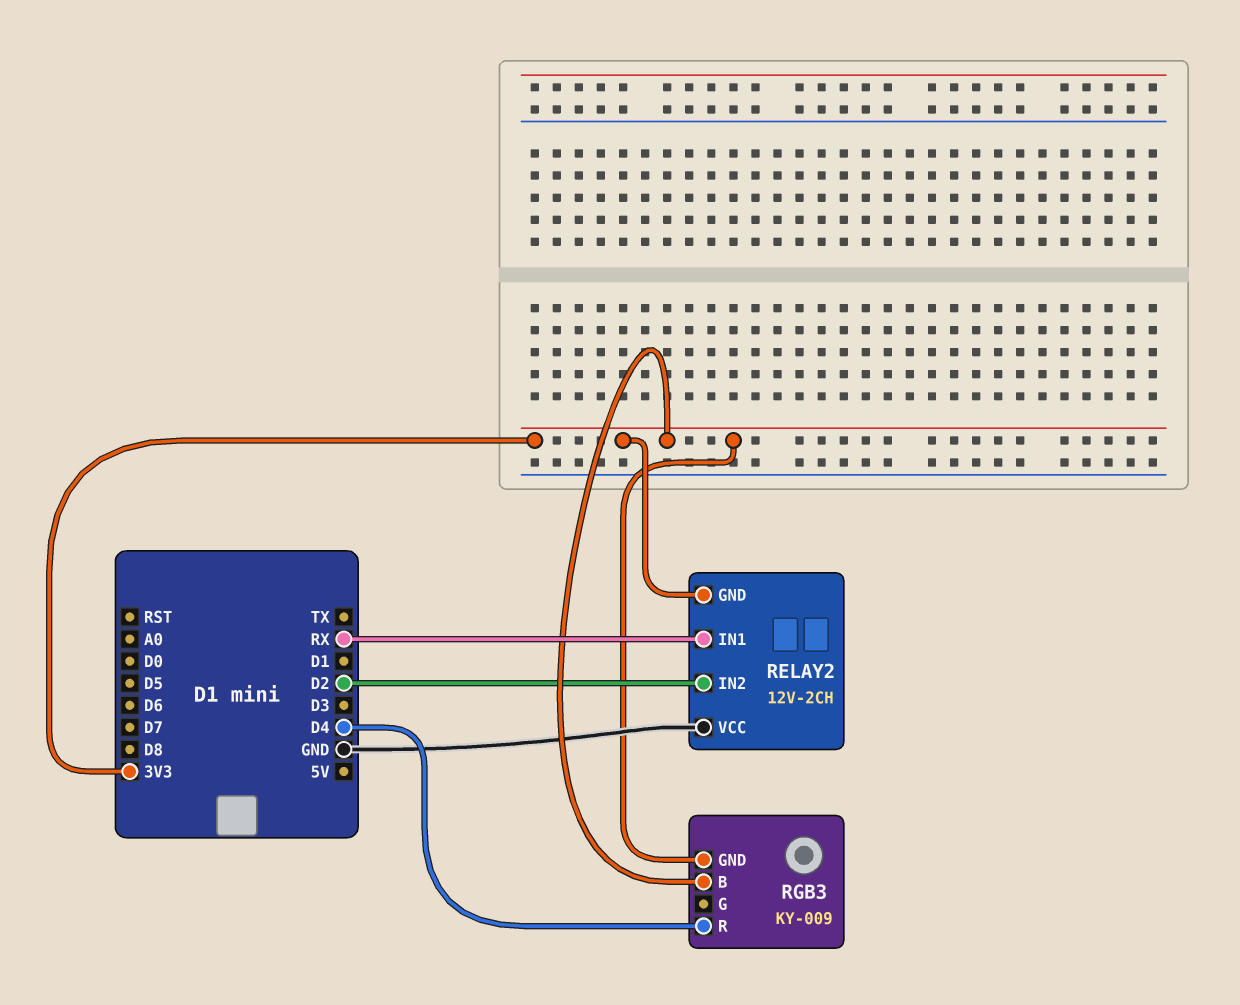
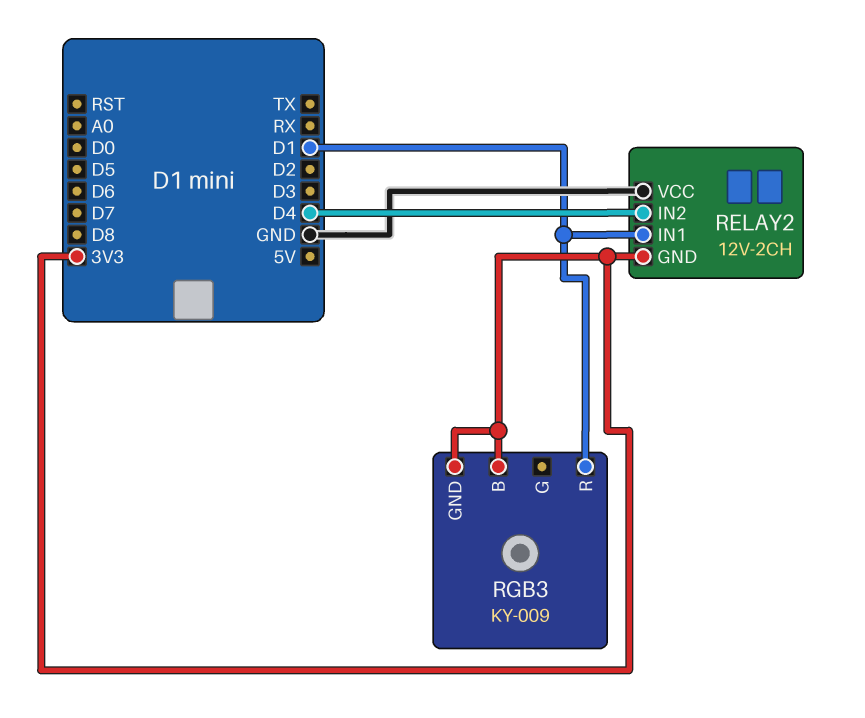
RELAY2 pin IN1: RX -> D1
RELAY2 pin IN2: D2 -> D4
RGB3 pin R: D4 -> D1

